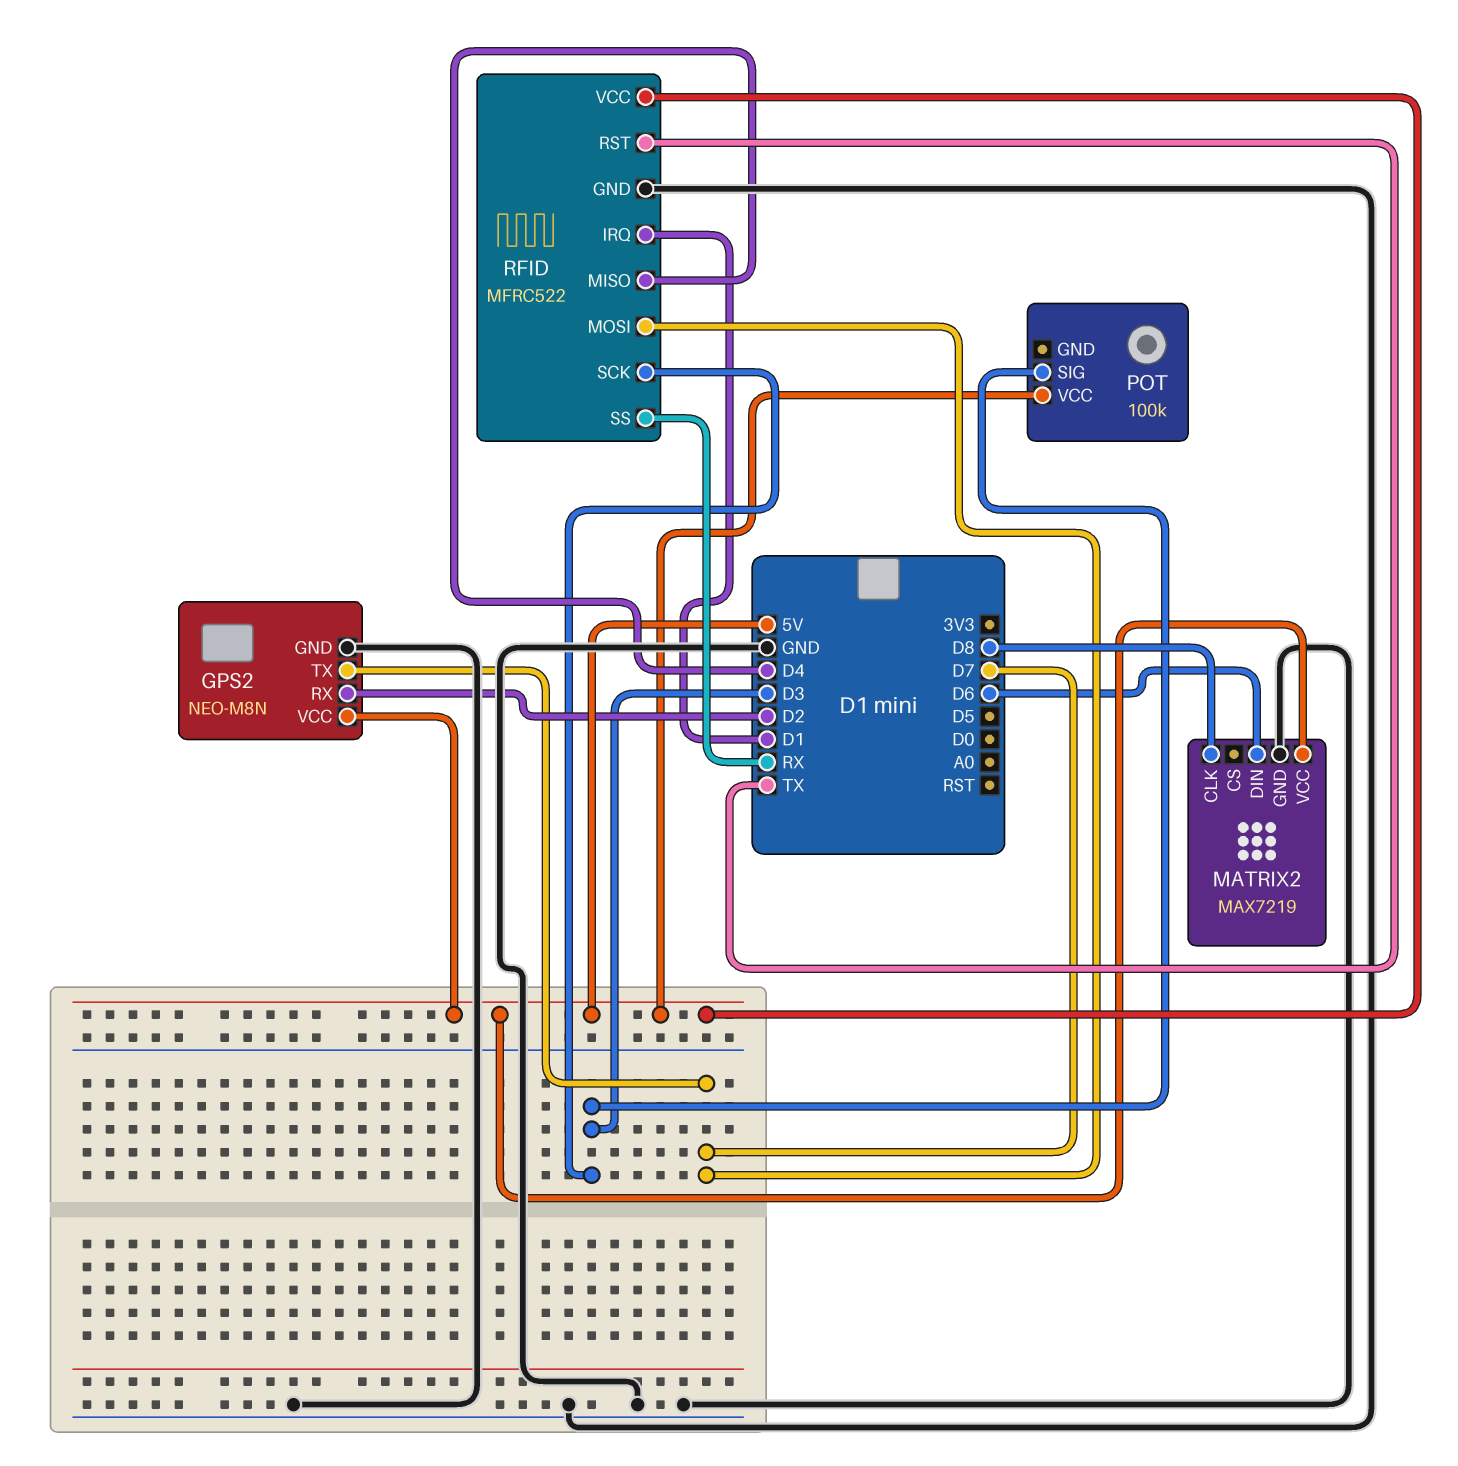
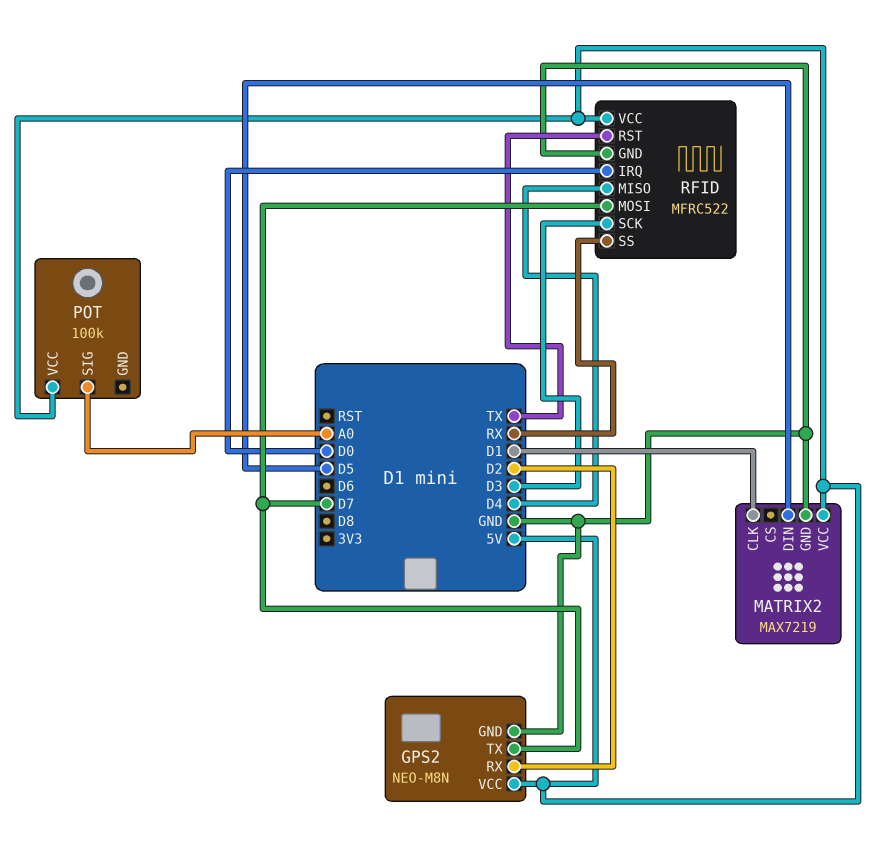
MATRIX2 pin CLK: D8 -> D1
MATRIX2 pin DIN: D6 -> D5
POT pin SIG: D3 -> A0
RFID pin IRQ: D1 -> D0

